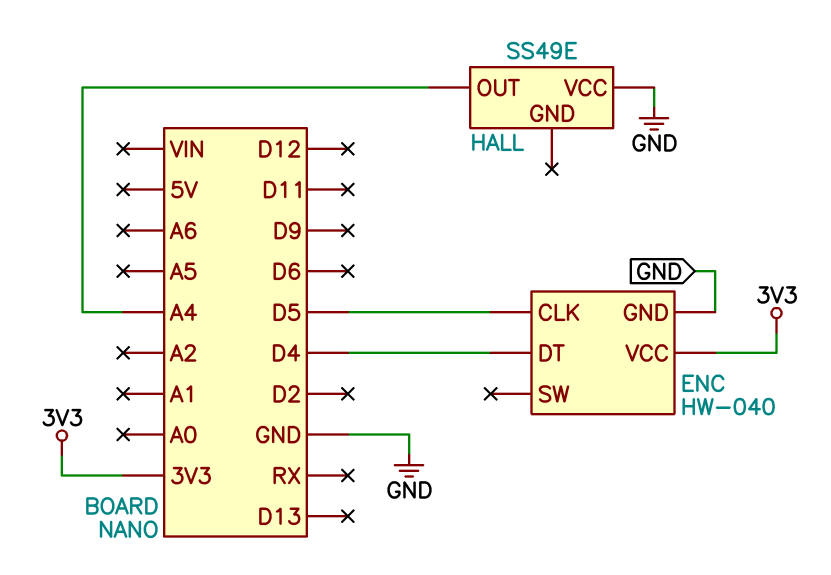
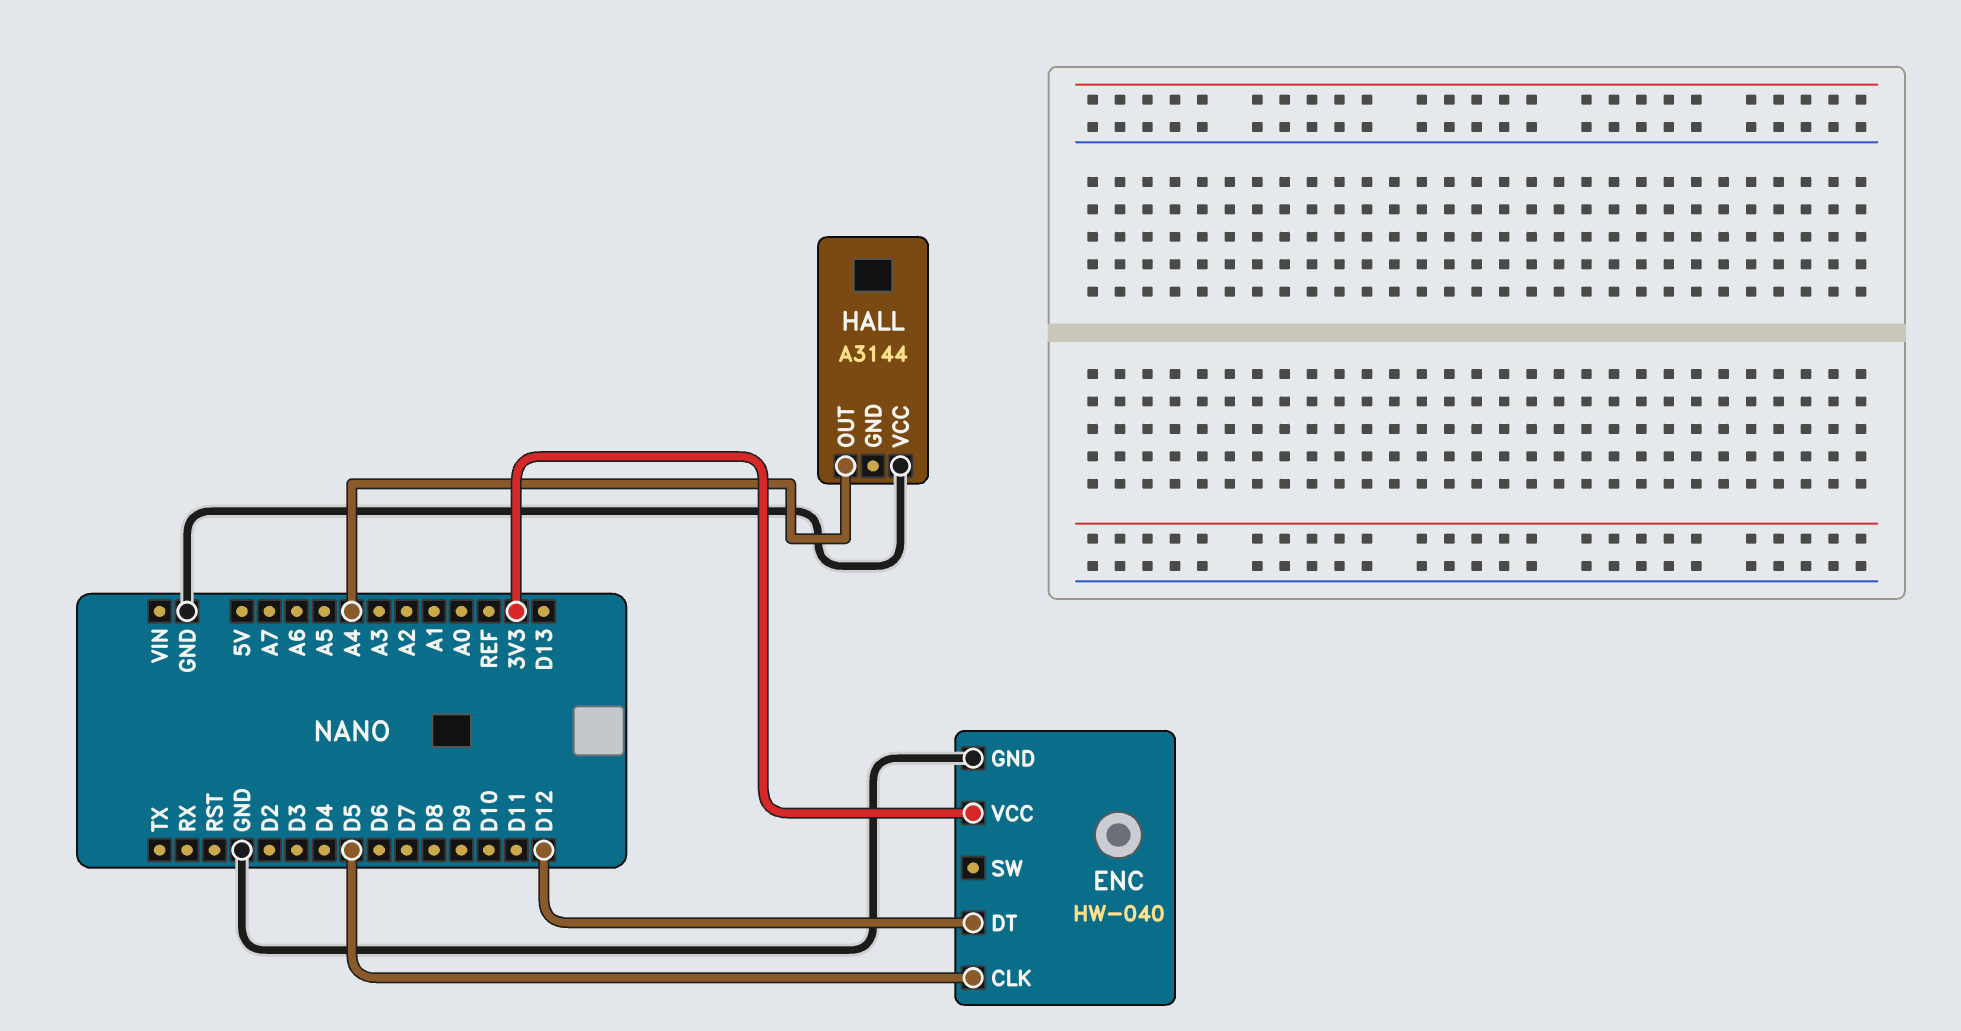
ENC pin DT: D4 -> D12
HALL: SS49E -> A3144

